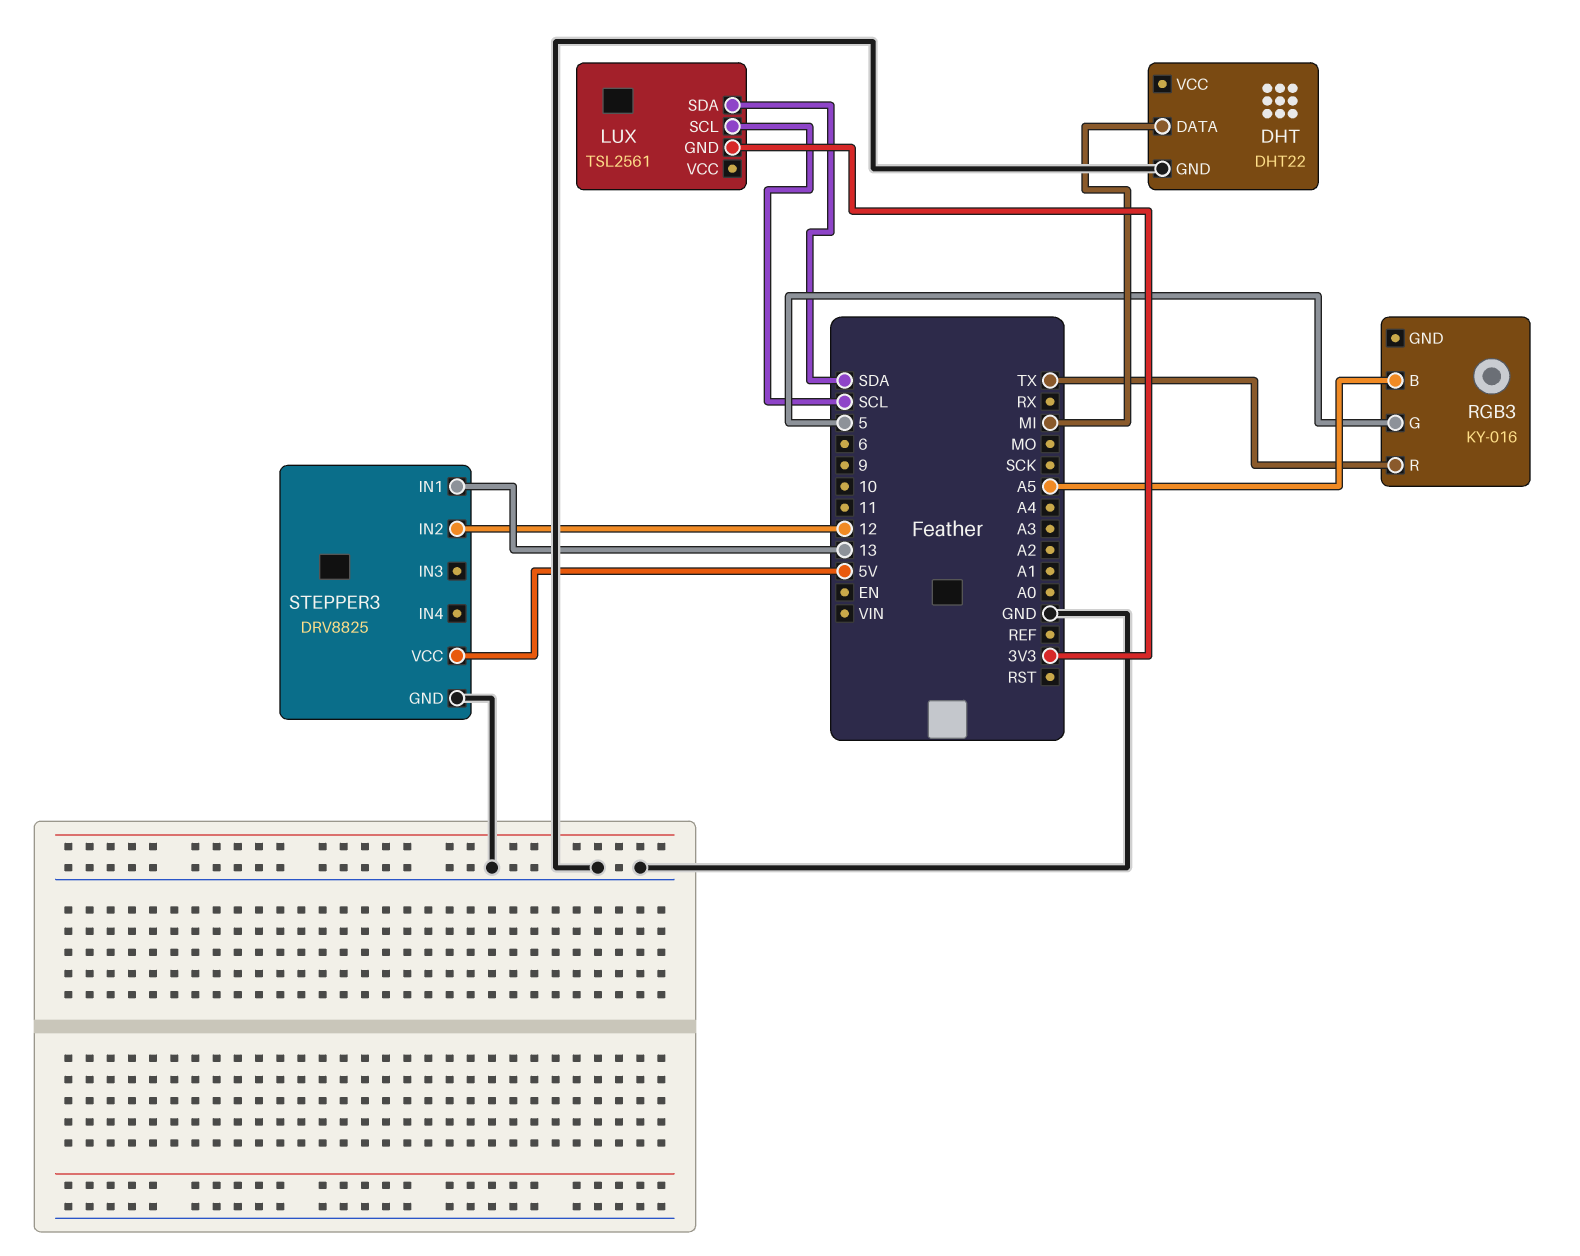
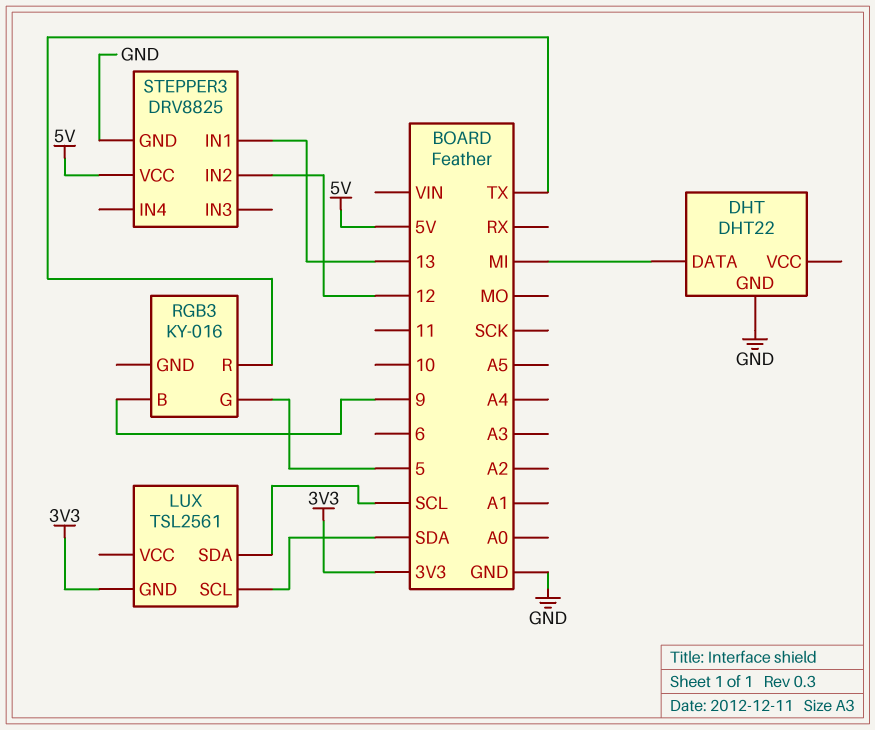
LUX pin SCL: SCL -> SDA
LUX pin SDA: SDA -> SCL
RGB3 pin B: A5 -> 9

